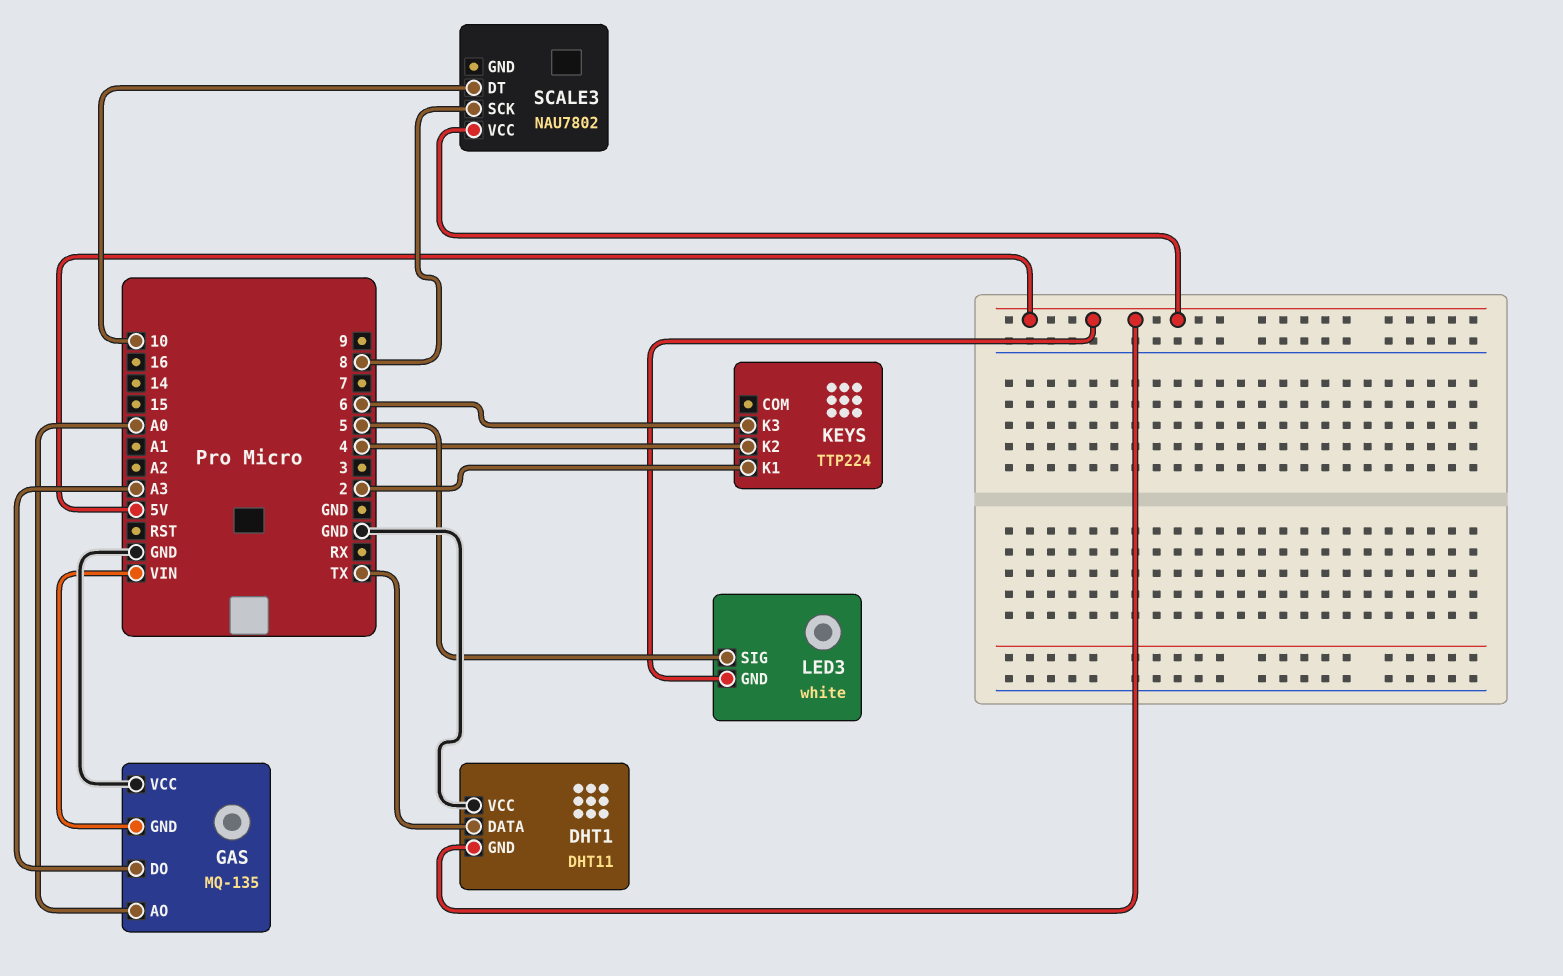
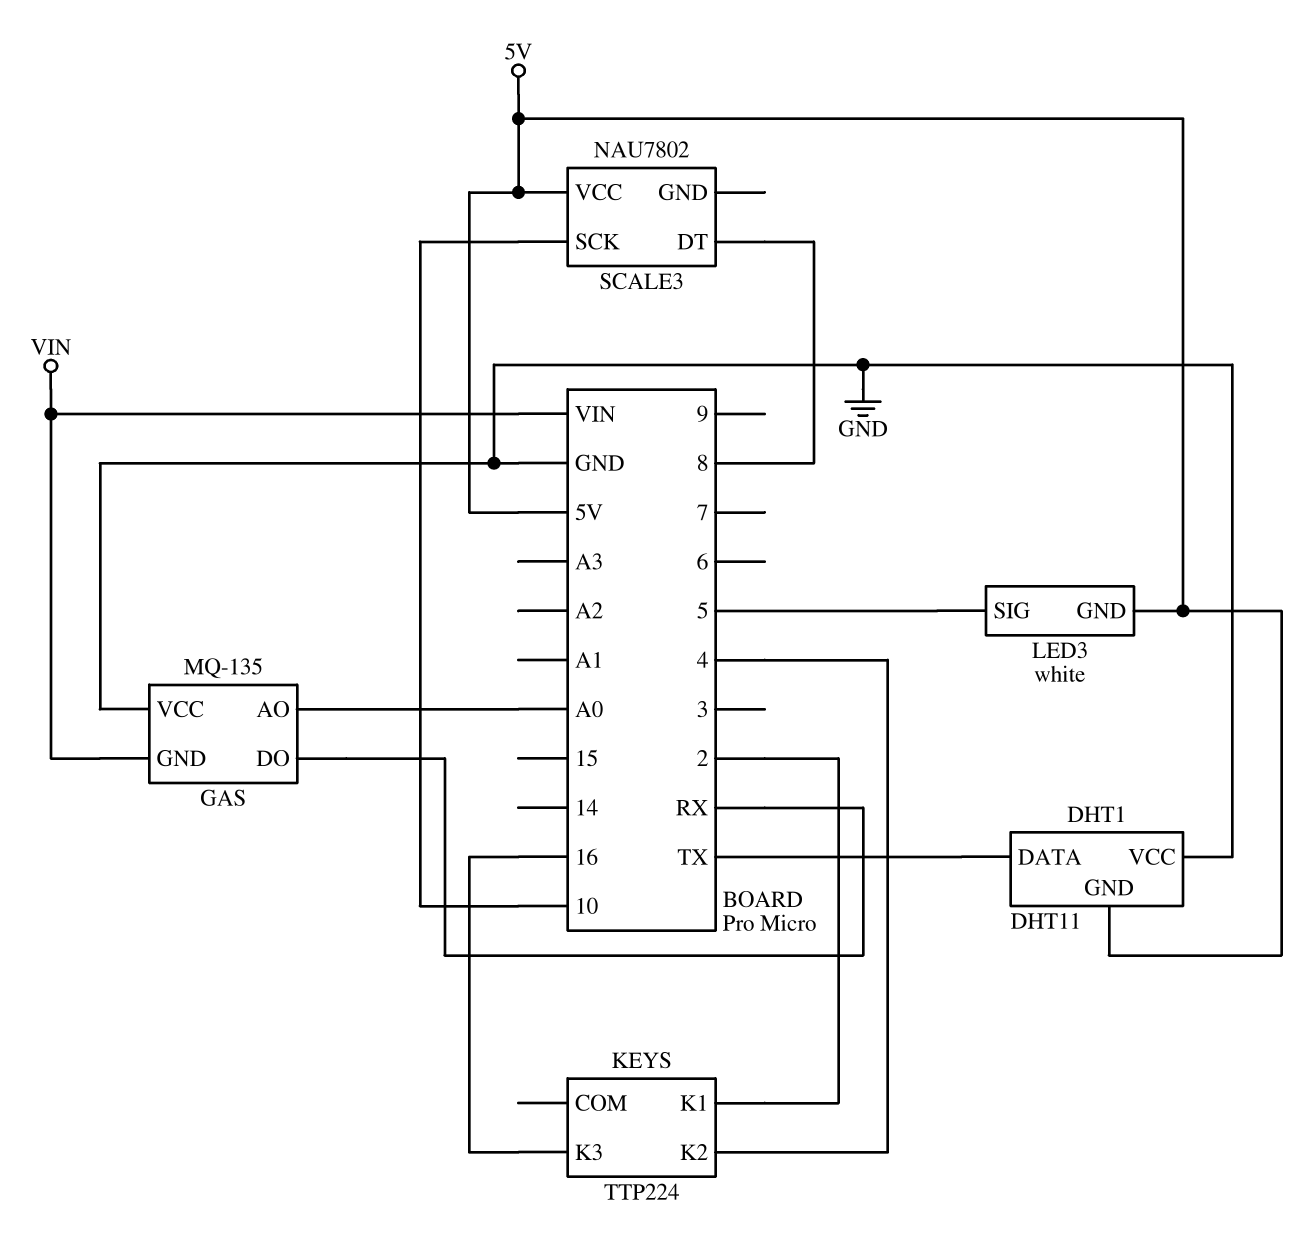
GAS pin DO: A3 -> RX
KEYS pin K3: 6 -> 16
SCALE3 pin DT: 10 -> 8
SCALE3 pin SCK: 8 -> 10

